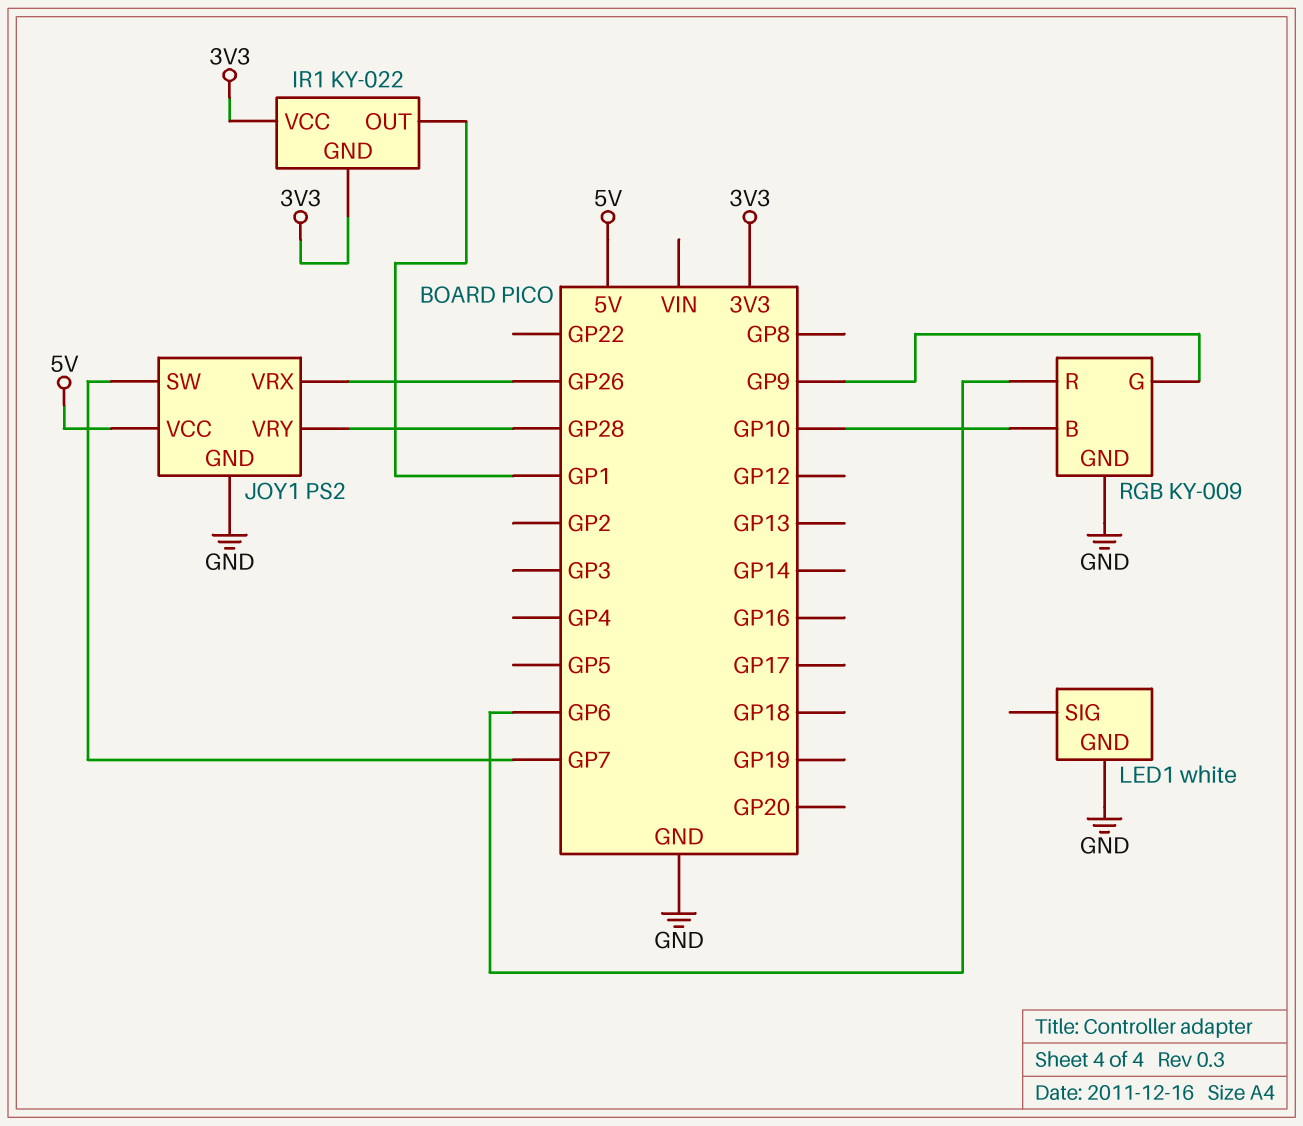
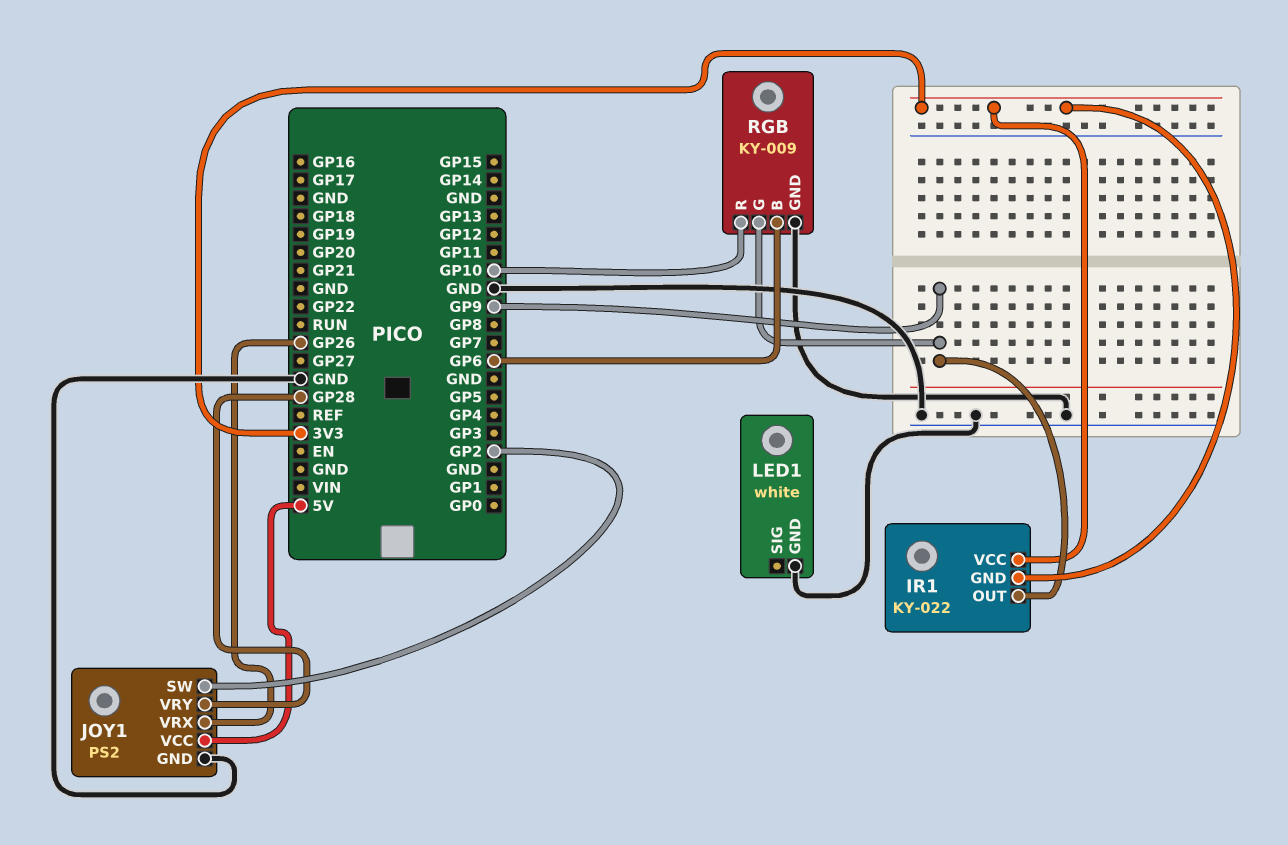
IR1 pin OUT: GP1 -> GP9
JOY1 pin SW: GP7 -> GP2
RGB pin B: GP10 -> GP6
RGB pin R: GP6 -> GP10

